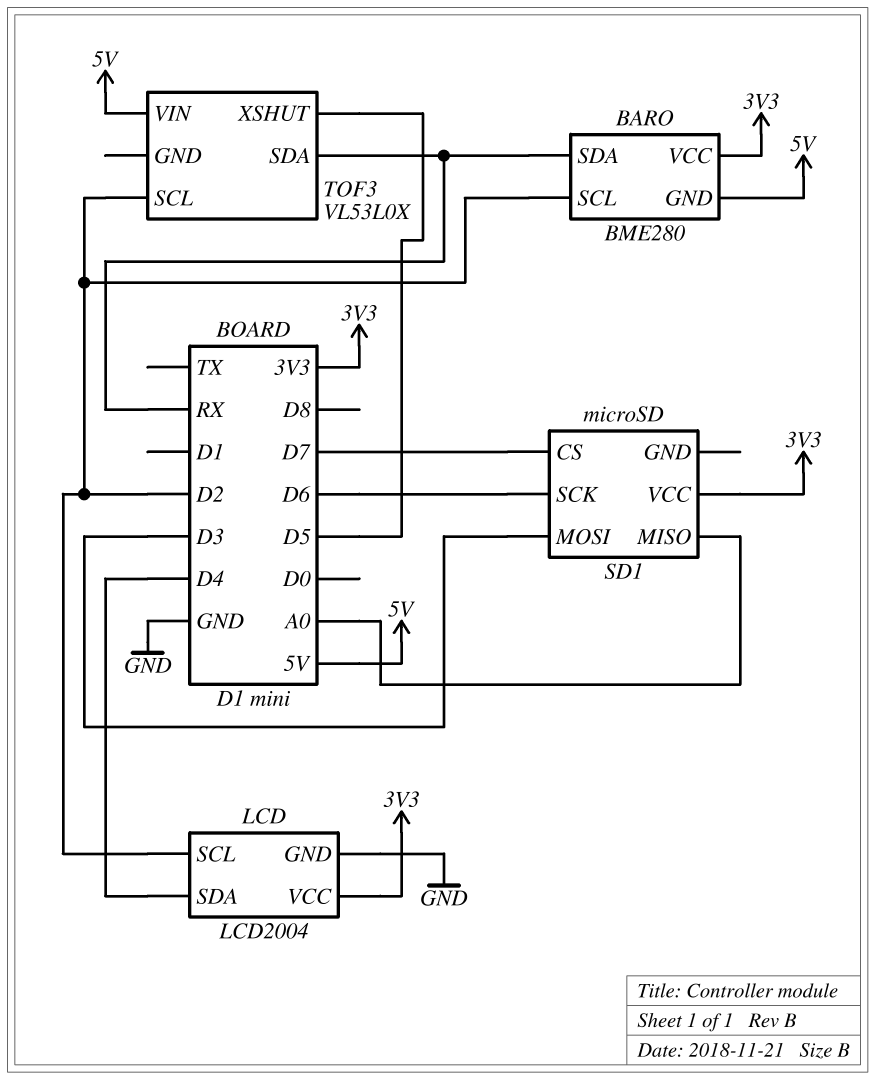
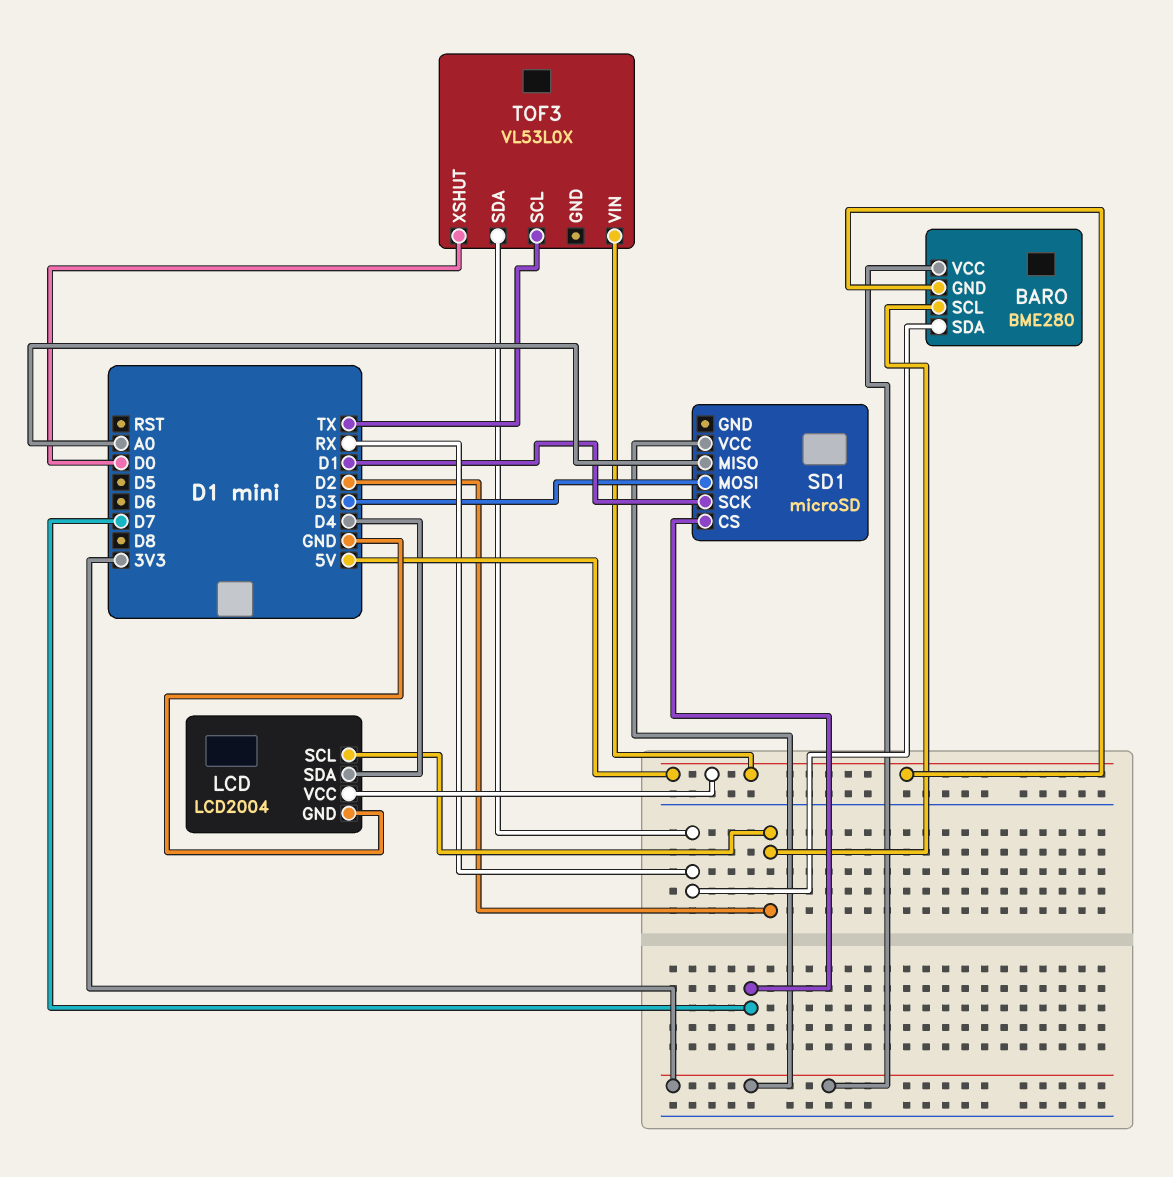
LCD pin VCC: 3V3 -> 5V
SD1 pin SCK: D6 -> D1
TOF3 pin SCL: D2 -> TX
TOF3 pin XSHUT: D5 -> D0

